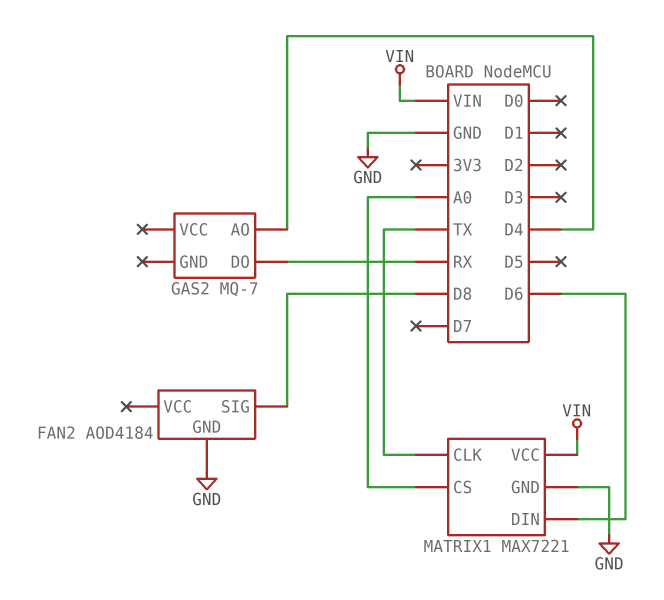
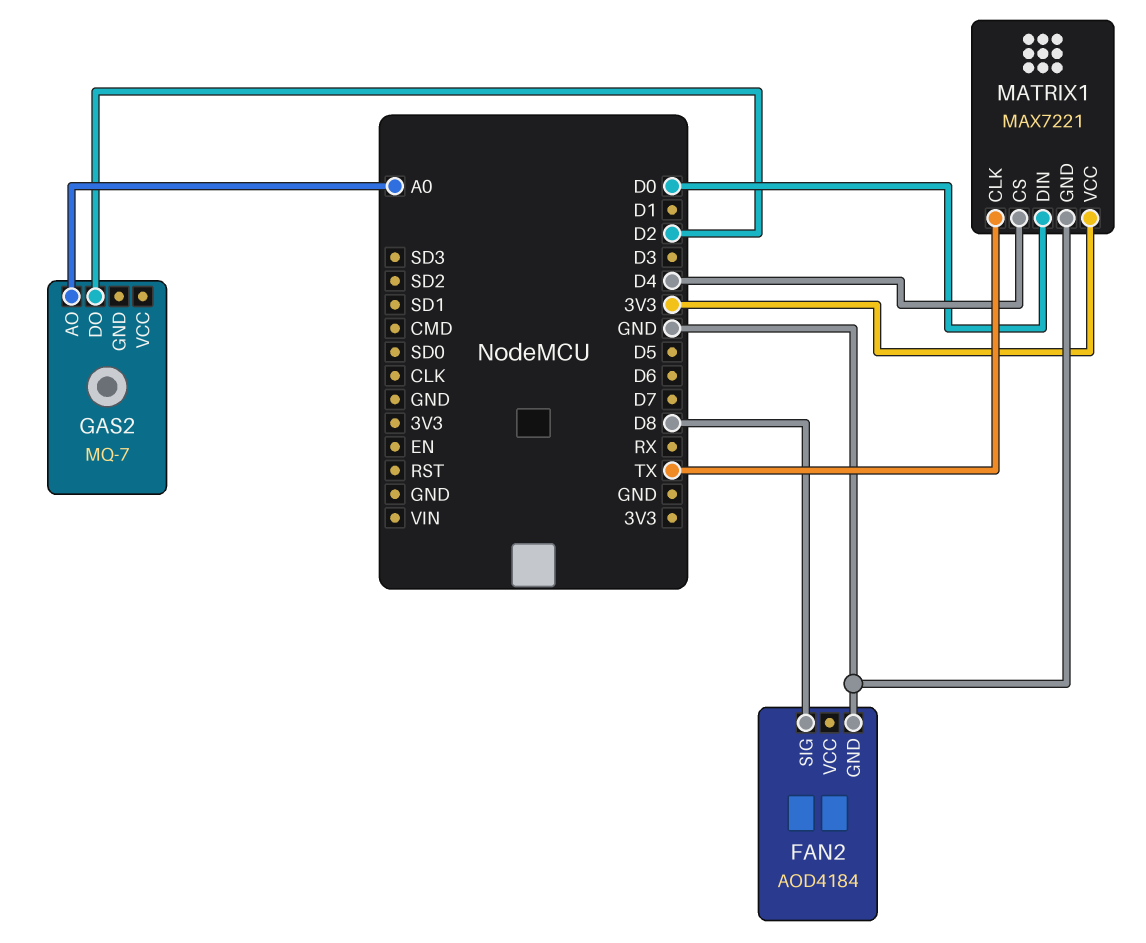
GAS2 pin AO: D4 -> A0
GAS2 pin DO: RX -> D2
MATRIX1 pin CS: A0 -> D4
MATRIX1 pin DIN: D6 -> D0
MATRIX1 pin VCC: VIN -> 3V3

